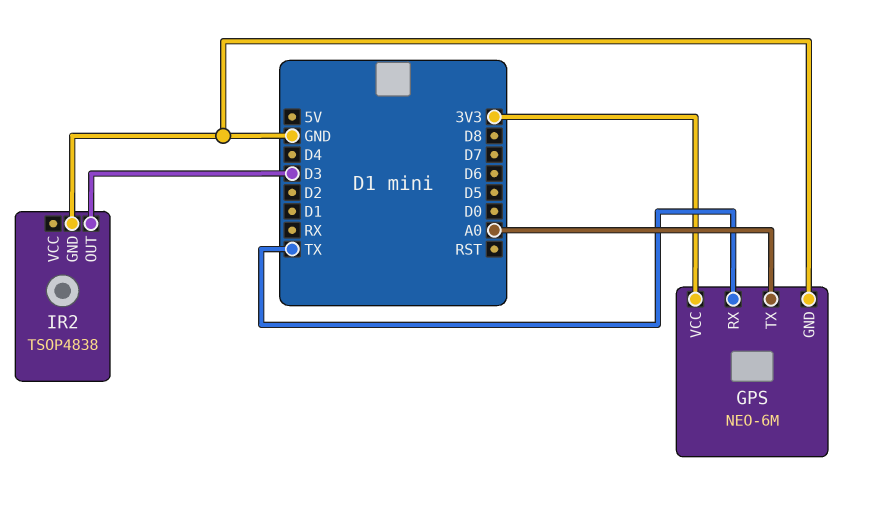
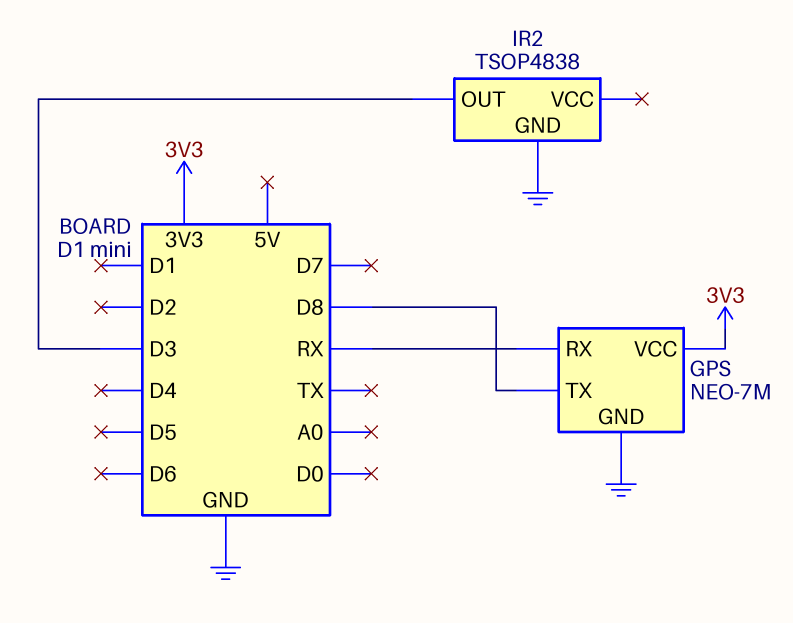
GPS: NEO-6M -> NEO-7M
GPS pin RX: TX -> RX
GPS pin TX: A0 -> D8

